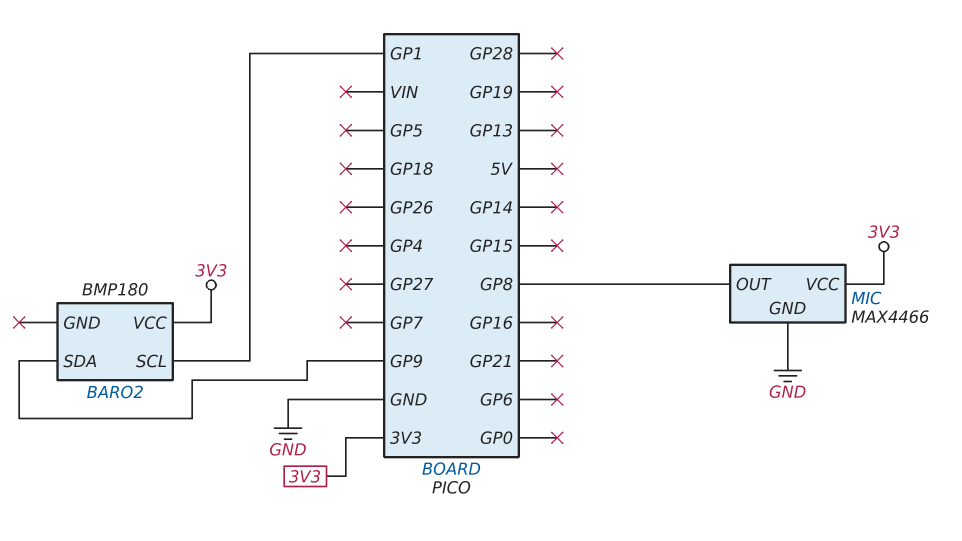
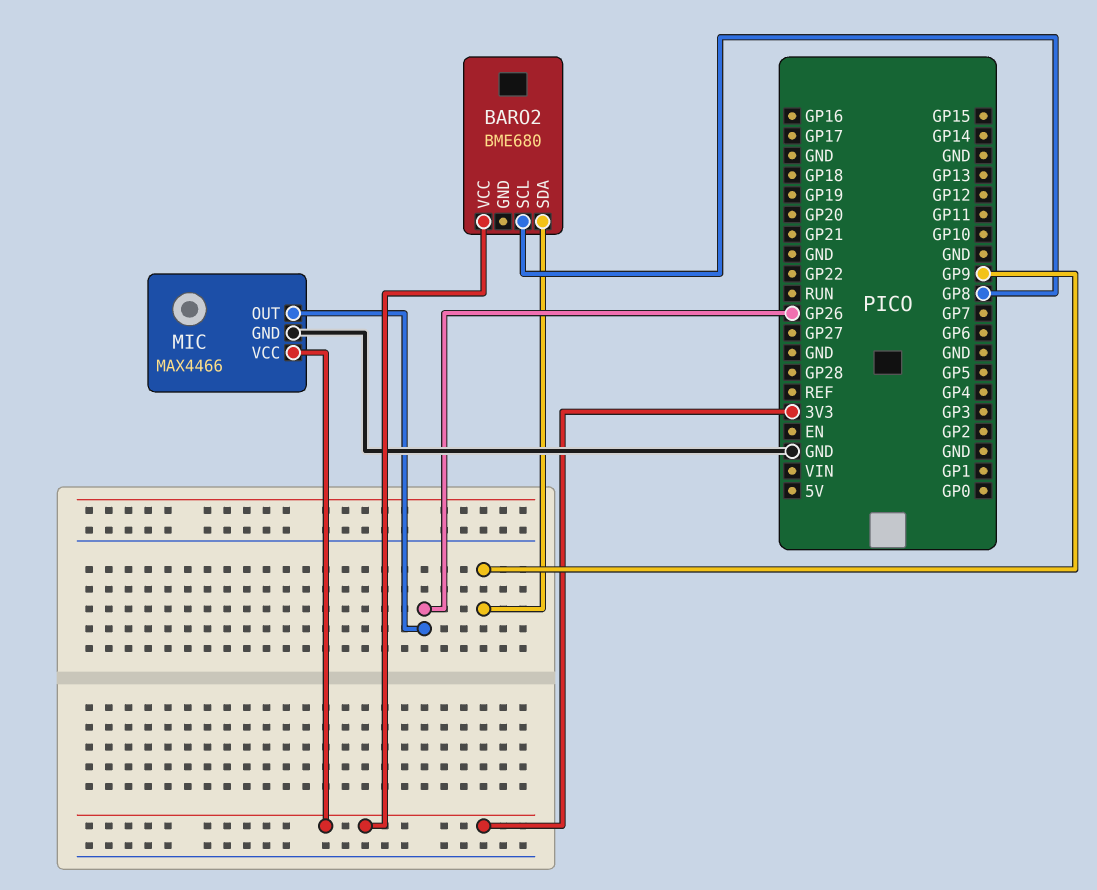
BARO2: BMP180 -> BME680
BARO2 pin SCL: GP1 -> GP8
MIC pin OUT: GP8 -> GP26

